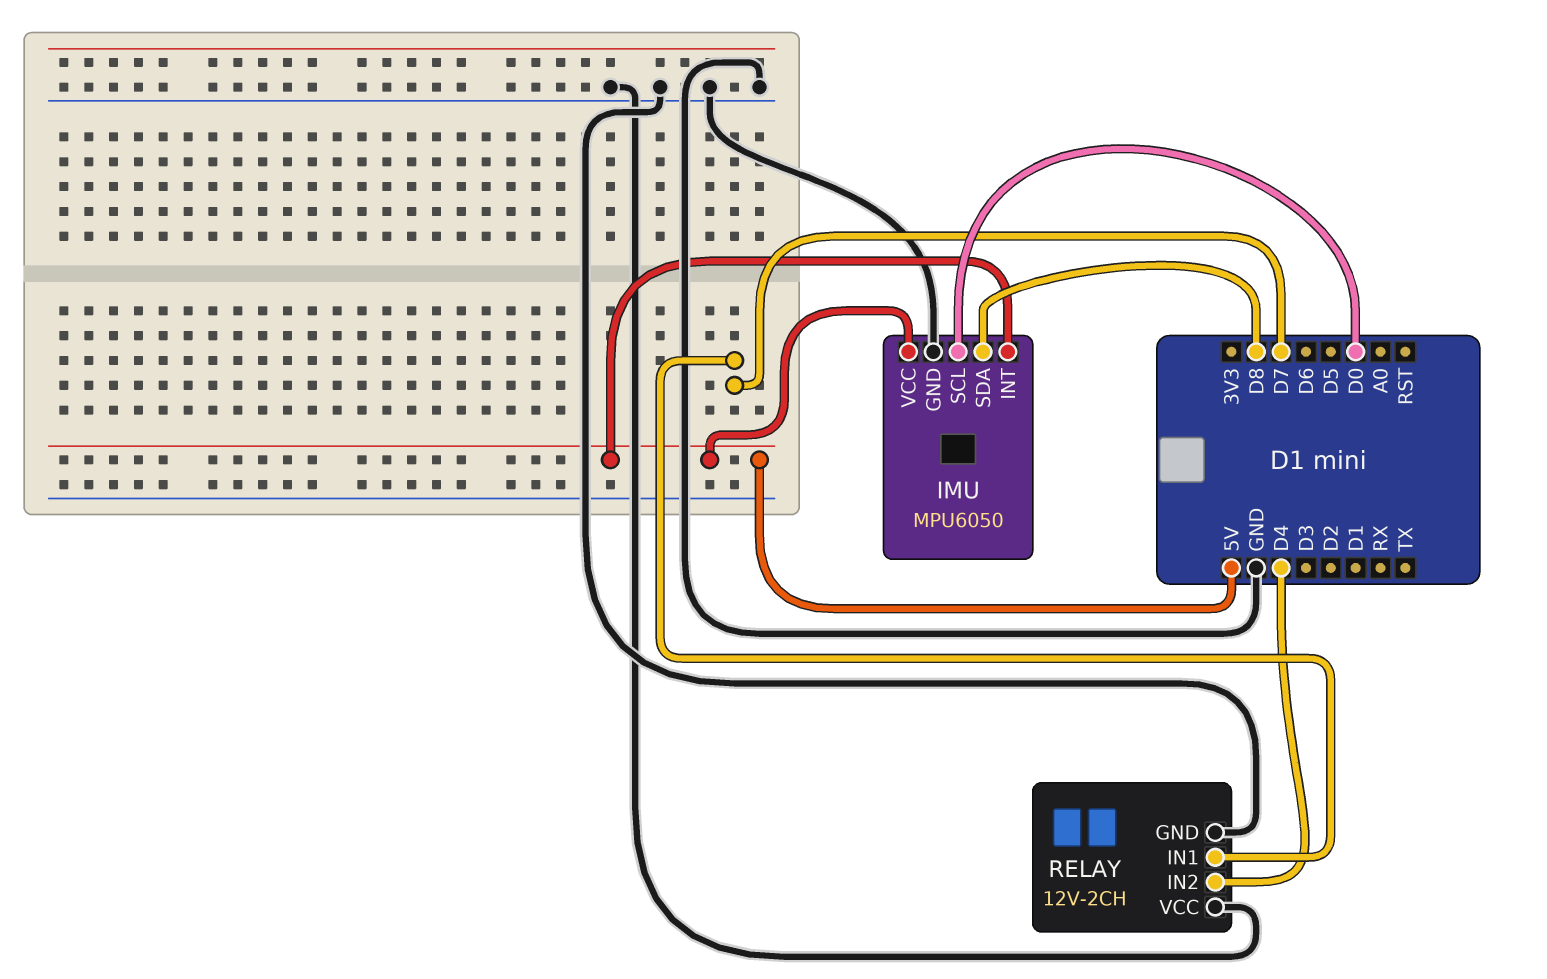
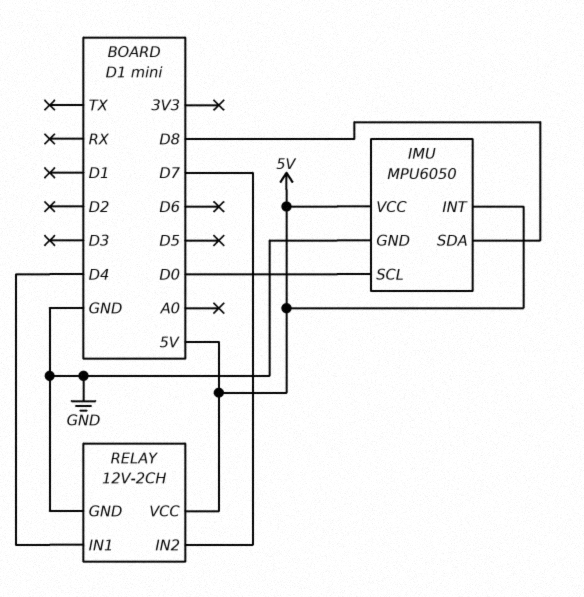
RELAY pin IN1: D7 -> D4
RELAY pin IN2: D4 -> D7
RELAY pin VCC: GND -> 5V

